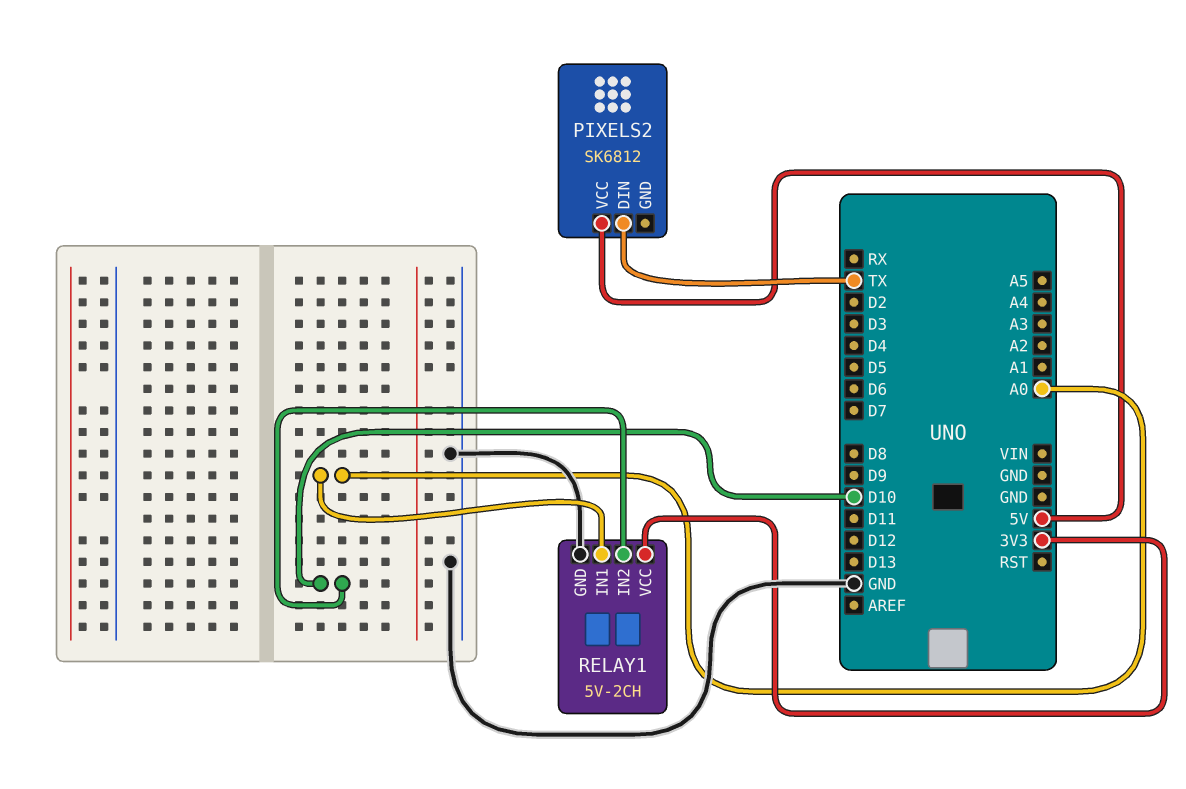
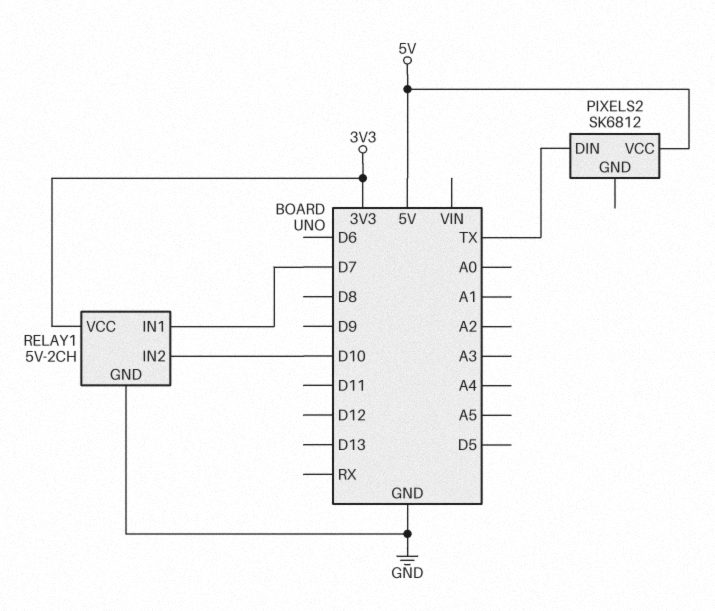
RELAY1 pin IN1: A0 -> D7

